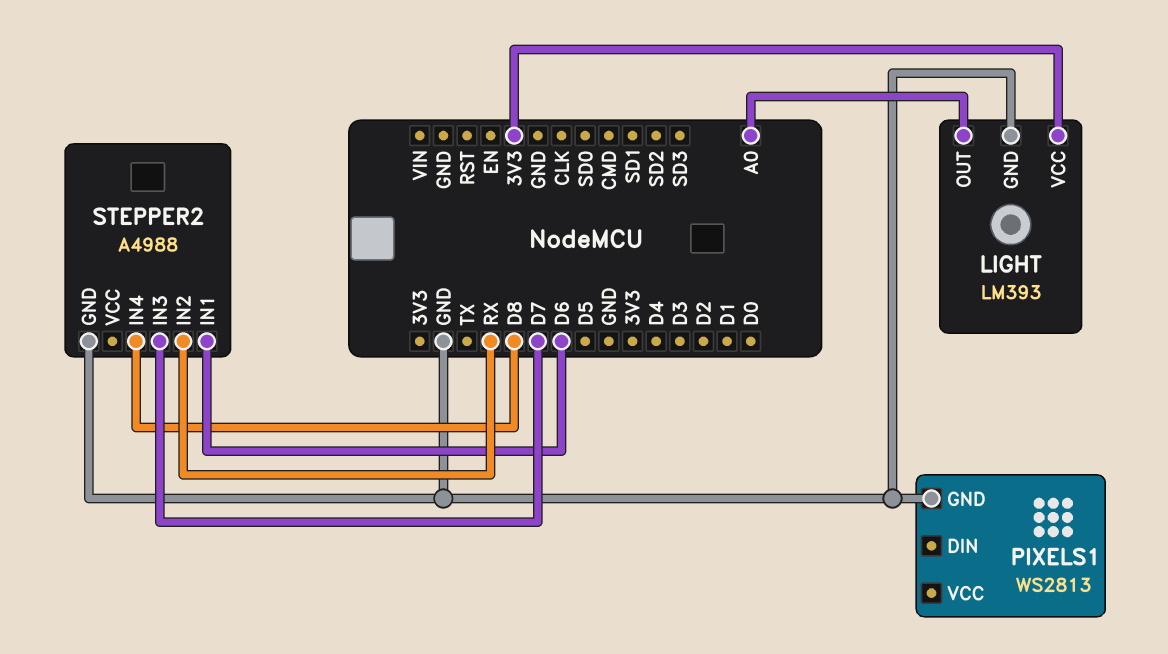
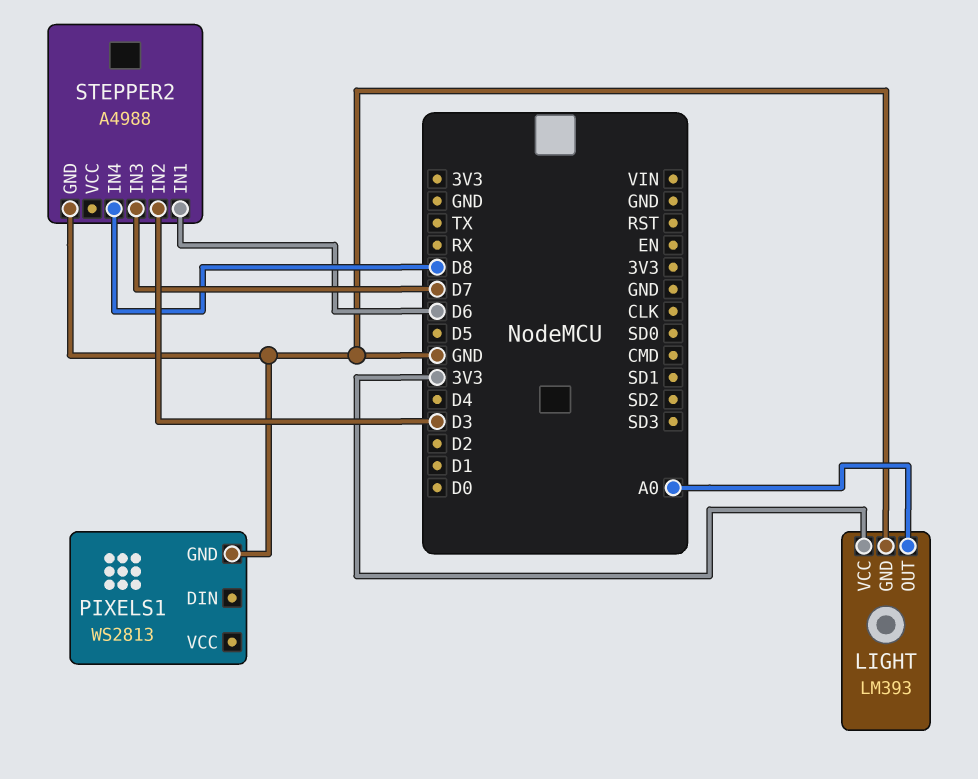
STEPPER2 pin IN2: RX -> D3

